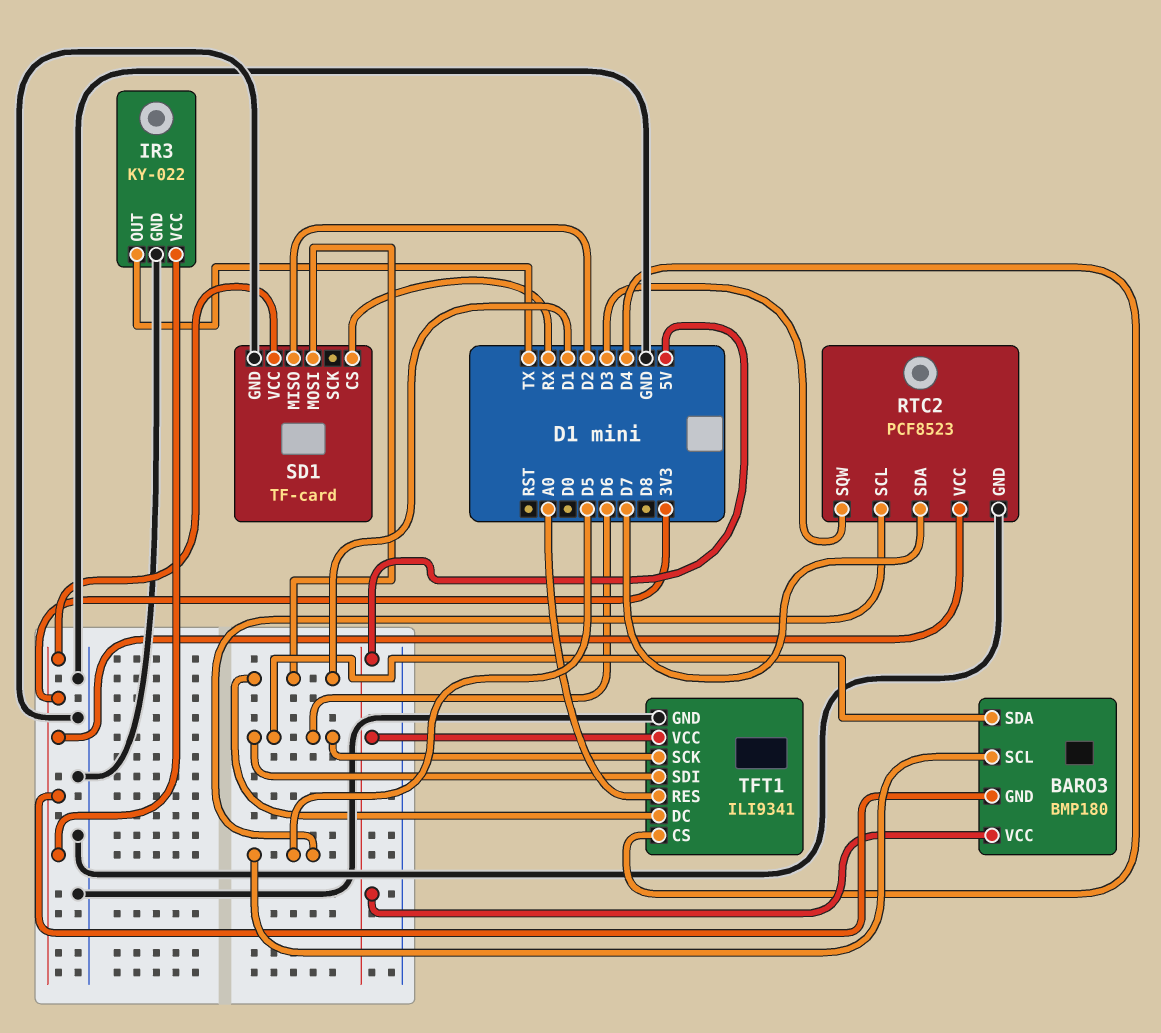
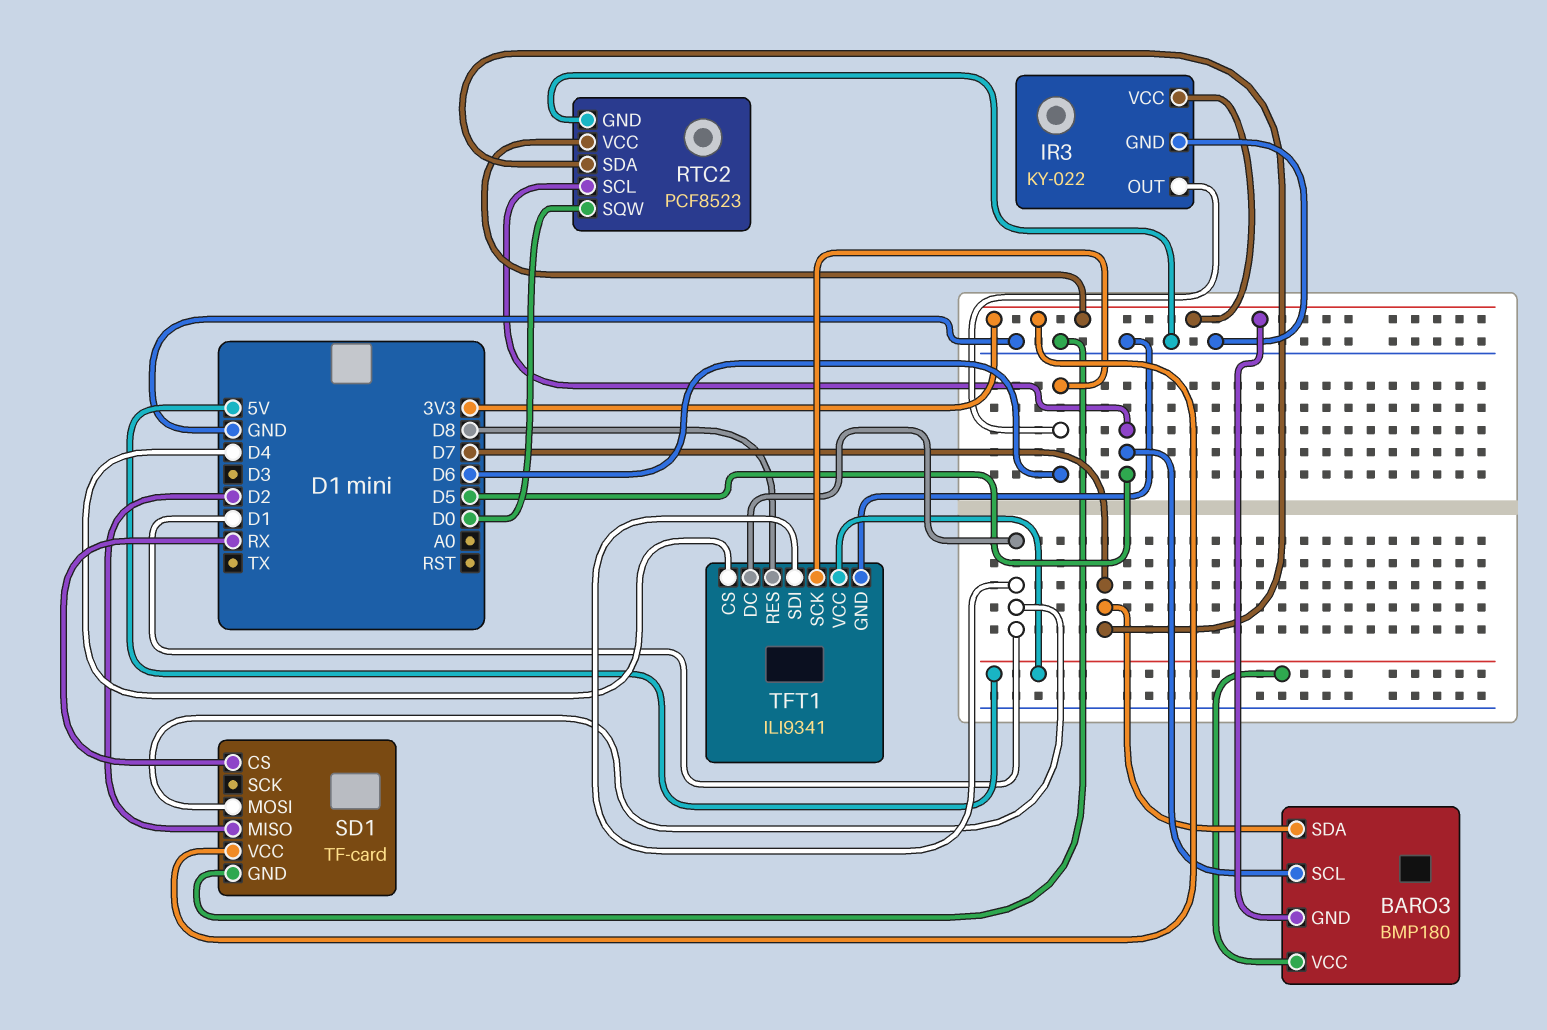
BARO3 pin SDA: D6 -> D7
IR3 pin OUT: TX -> D6
RTC2 pin SQW: D3 -> D0
TFT1 pin RES: A0 -> D8
TFT1 pin SDI: D6 -> D1

